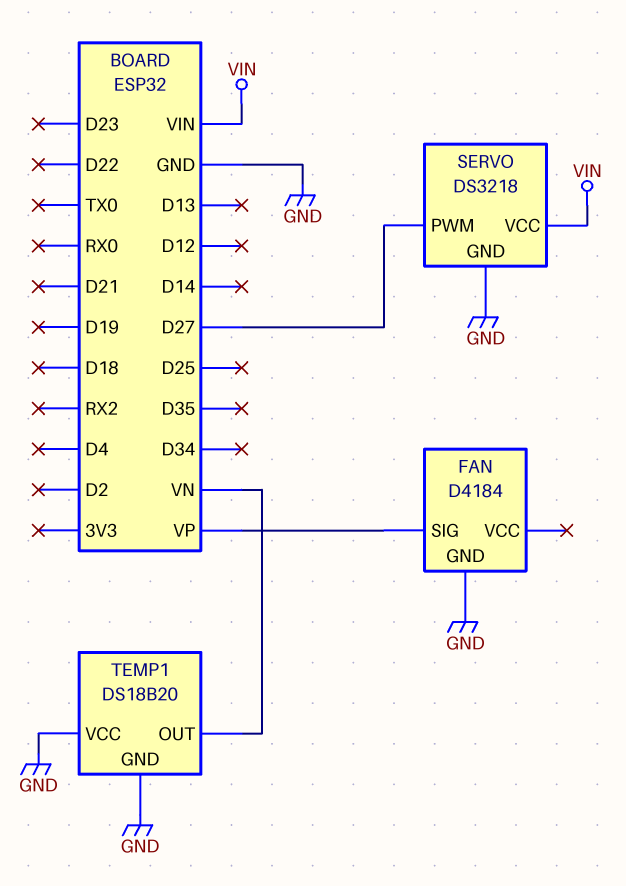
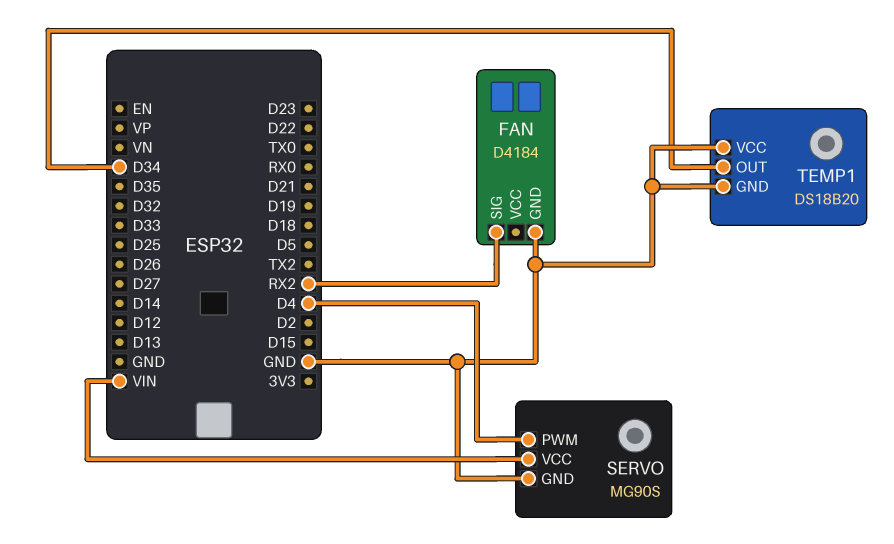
FAN pin SIG: VP -> RX2
SERVO: DS3218 -> MG90S
SERVO pin PWM: D27 -> D4
TEMP1 pin OUT: VN -> D34

